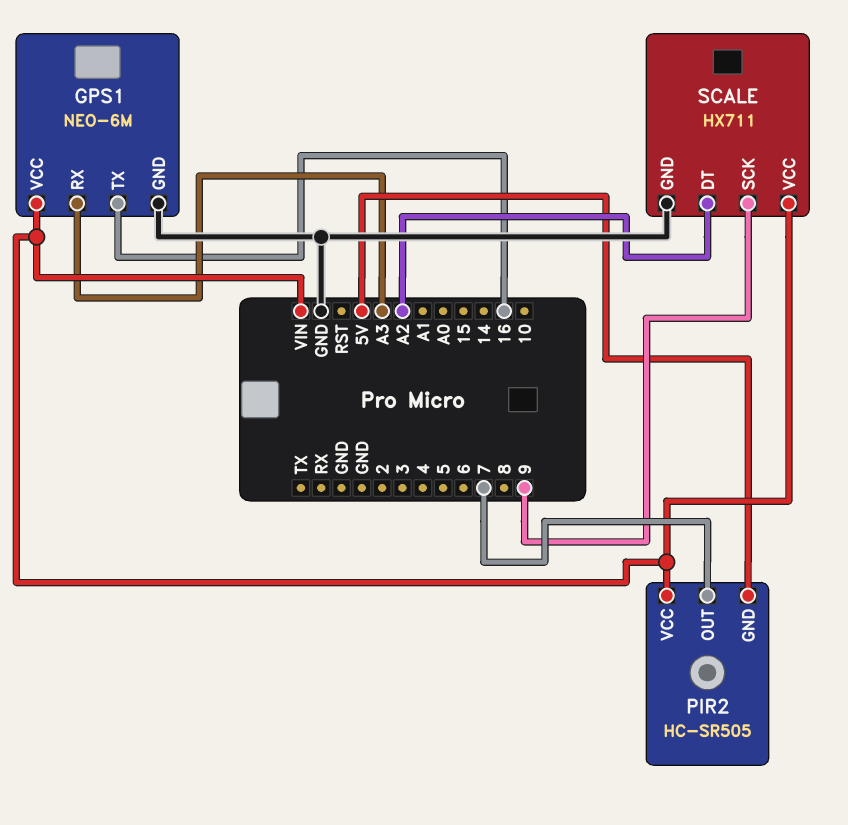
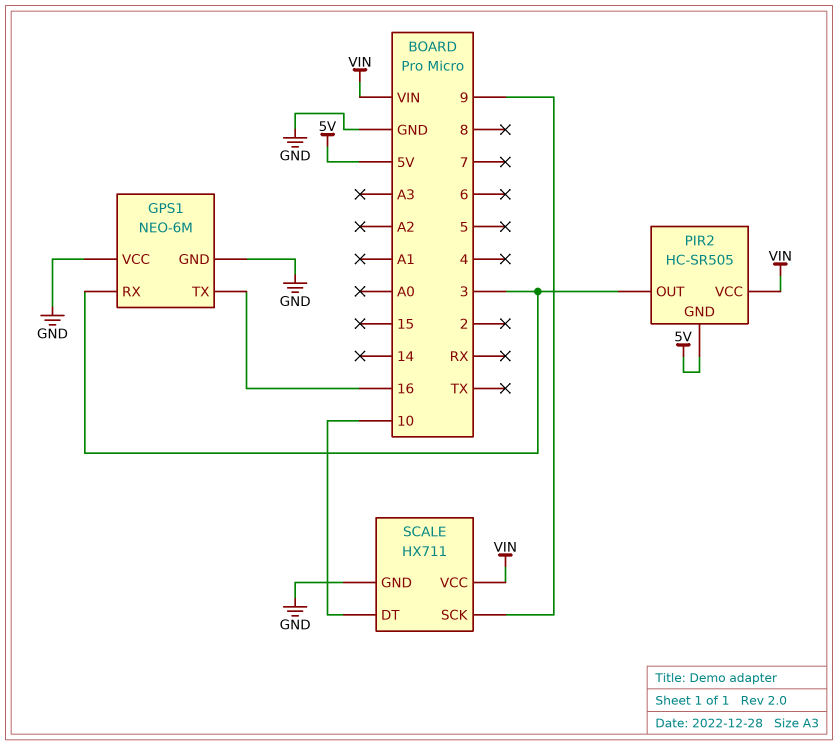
GPS1 pin RX: A3 -> 3
GPS1 pin VCC: VIN -> GND
PIR2 pin OUT: 7 -> 3
SCALE pin DT: A2 -> 10

